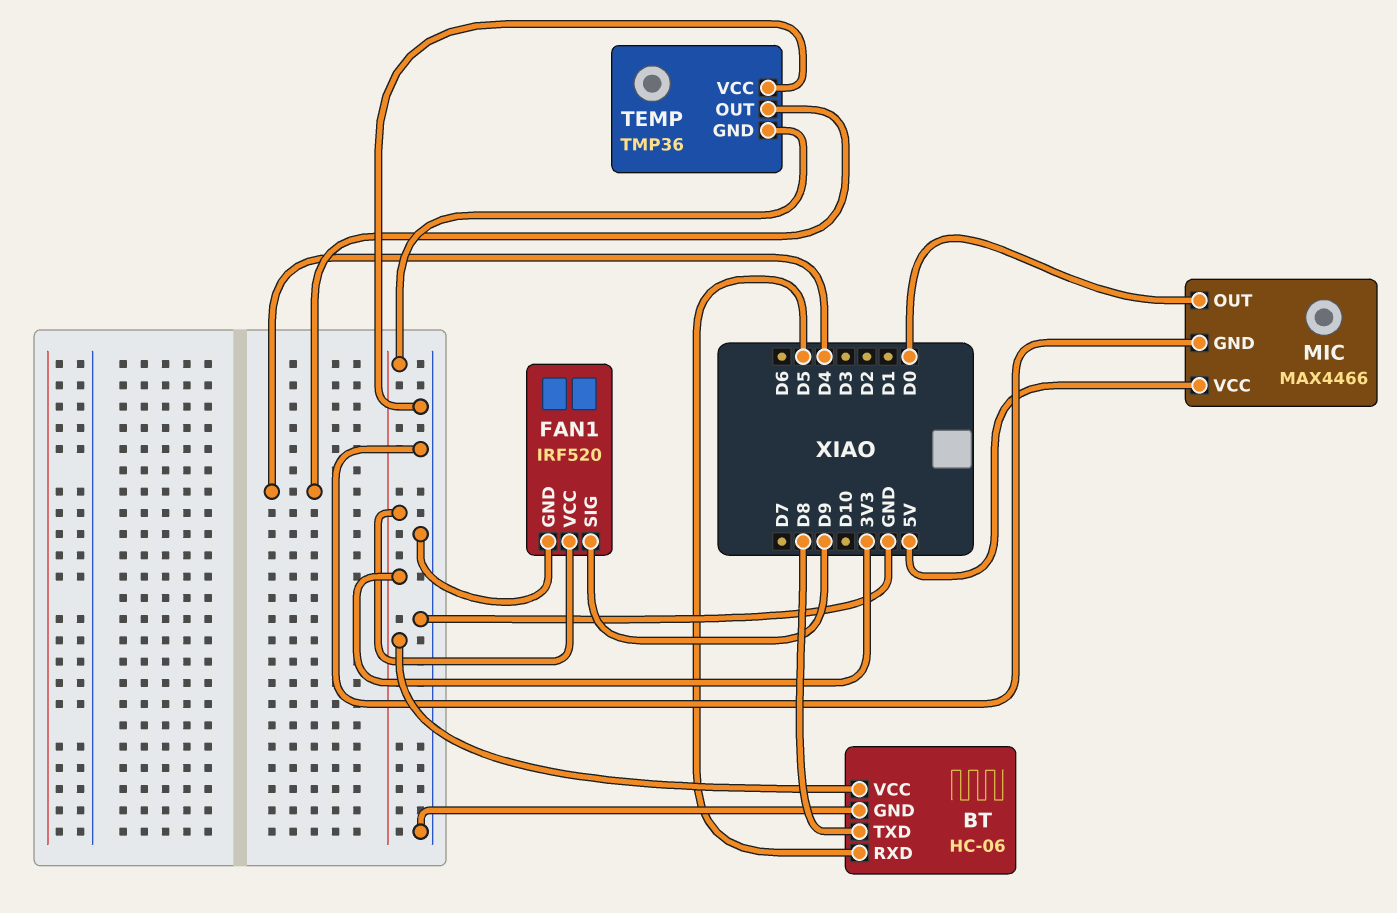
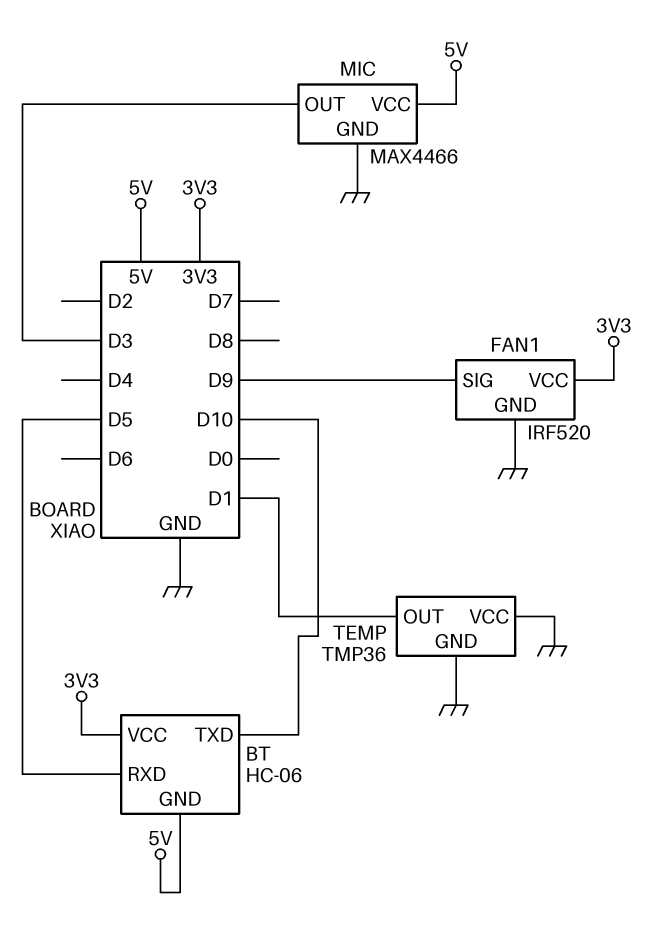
BT pin GND: GND -> 5V
BT pin TXD: D8 -> D10
MIC pin OUT: D0 -> D3
TEMP pin GND: 3V3 -> GND
TEMP pin OUT: D4 -> D1

